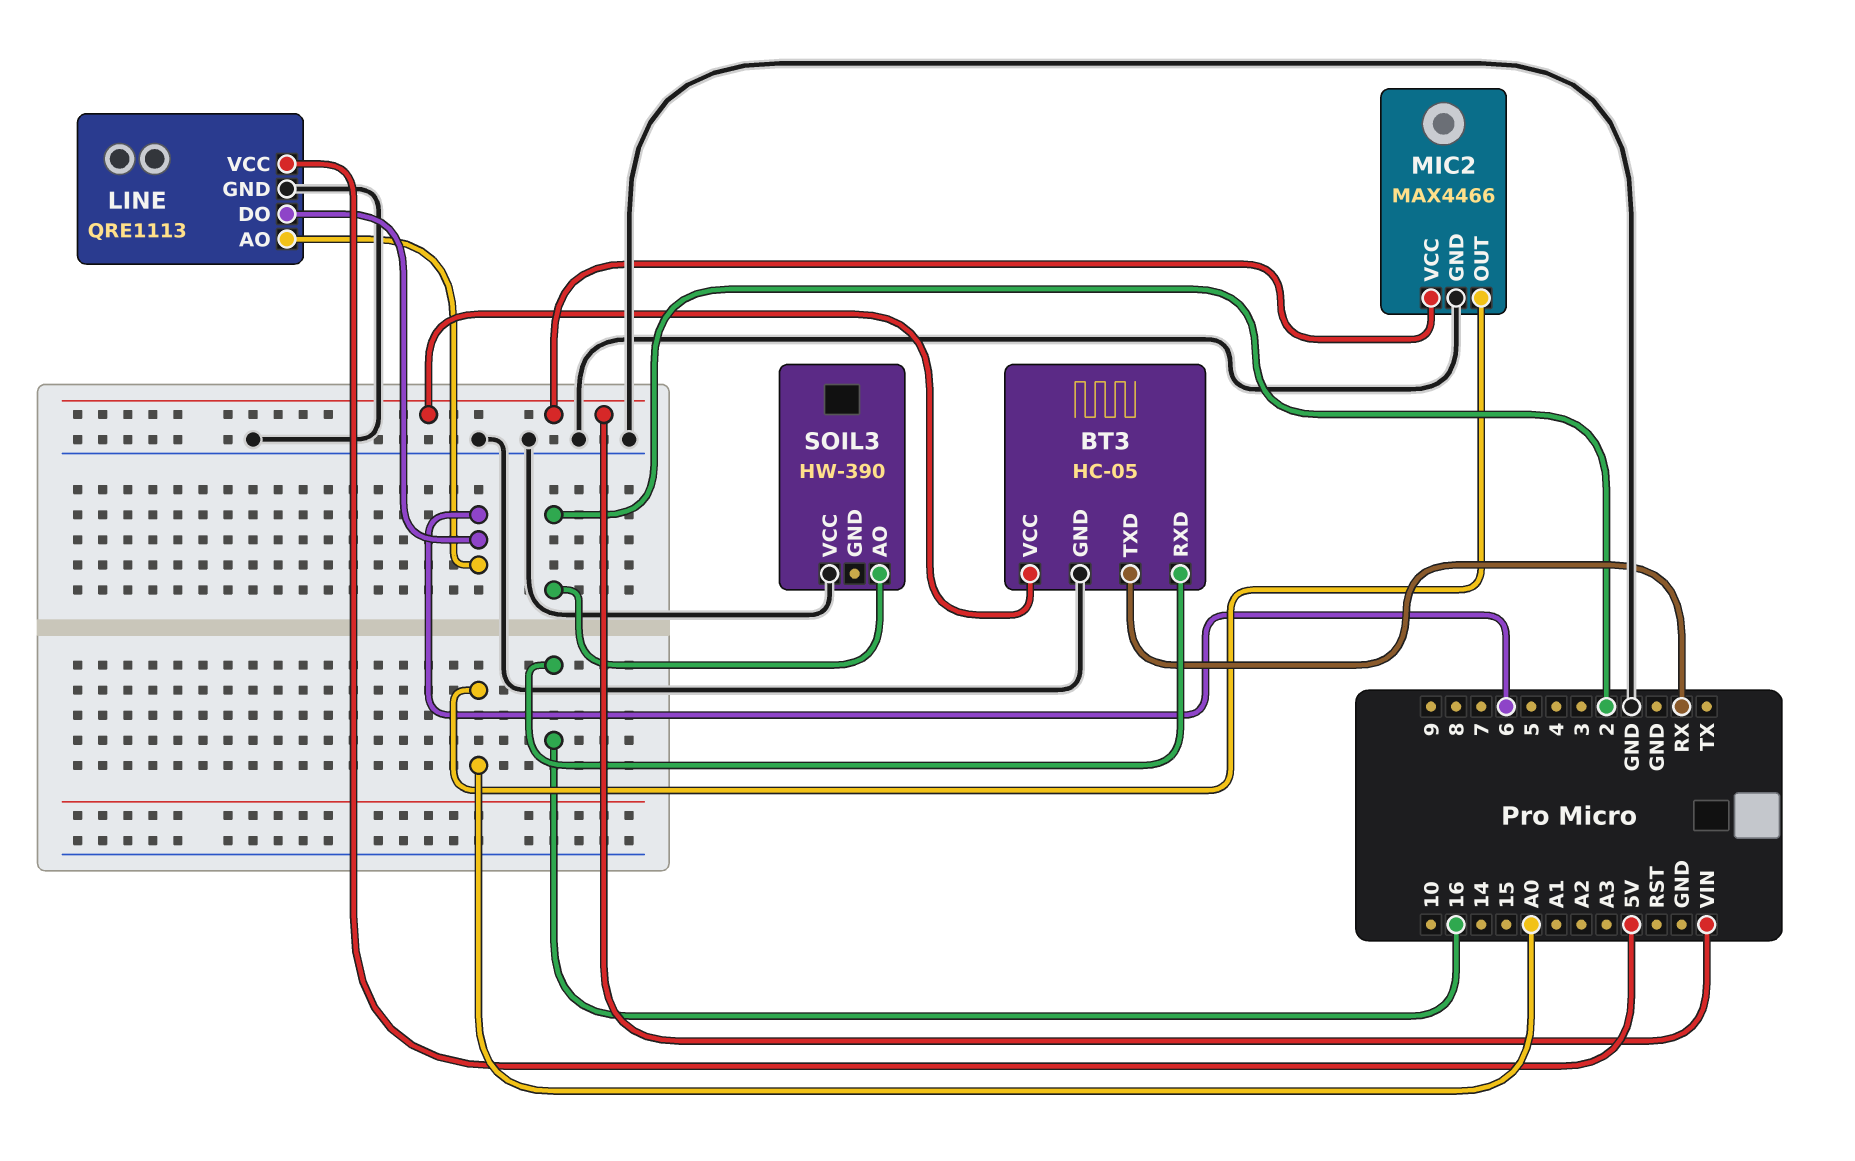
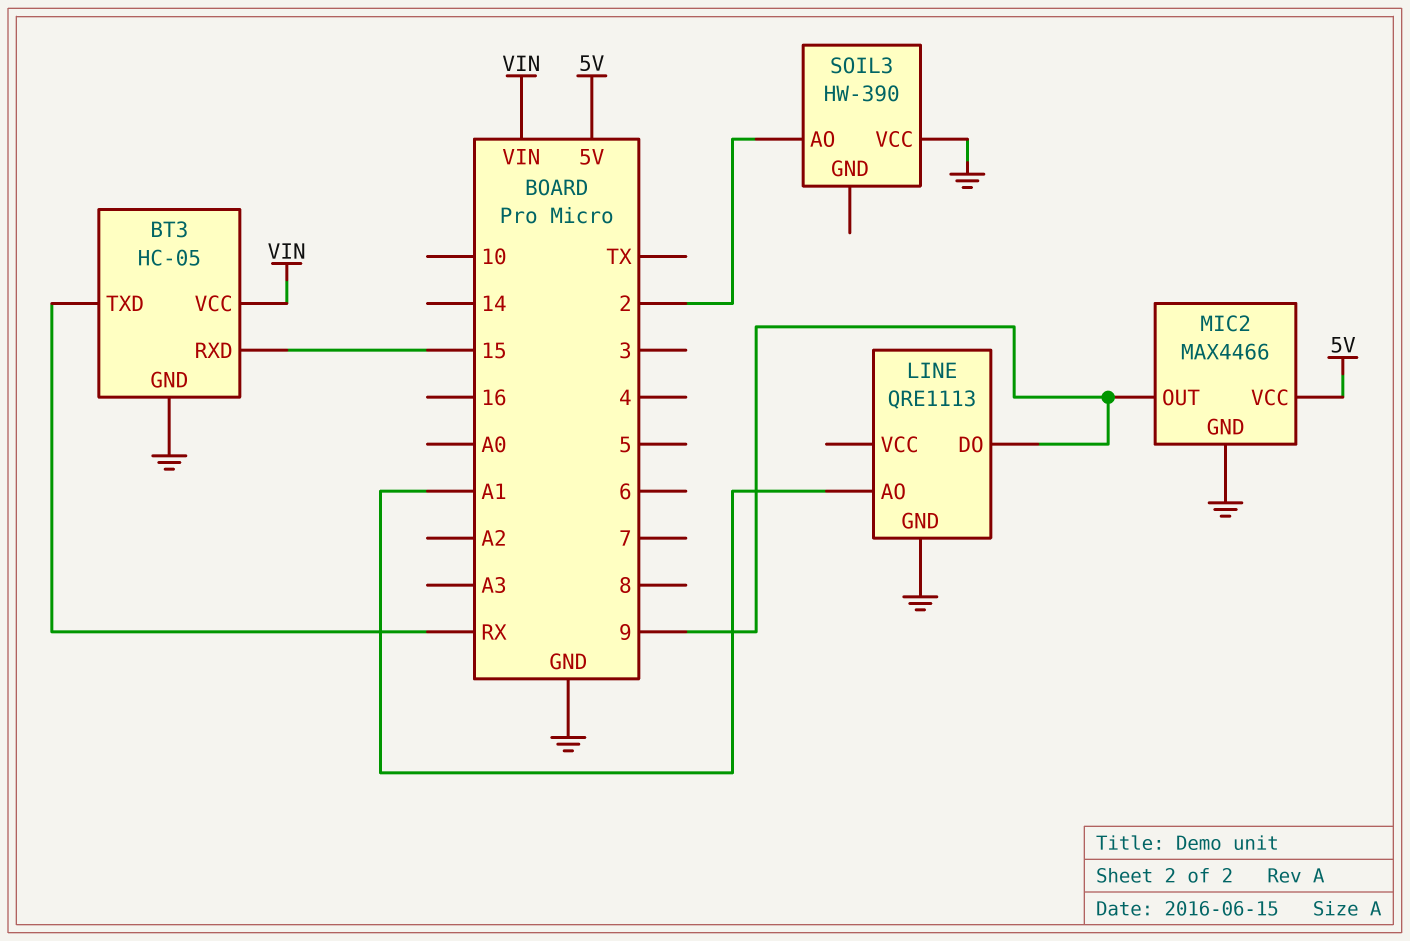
BT3 pin RXD: 16 -> 15
LINE pin AO: 6 -> A1
LINE pin DO: 6 -> 9
LINE pin VCC: 5V -> none
MIC2 pin OUT: A0 -> 9
MIC2 pin VCC: VIN -> 5V

